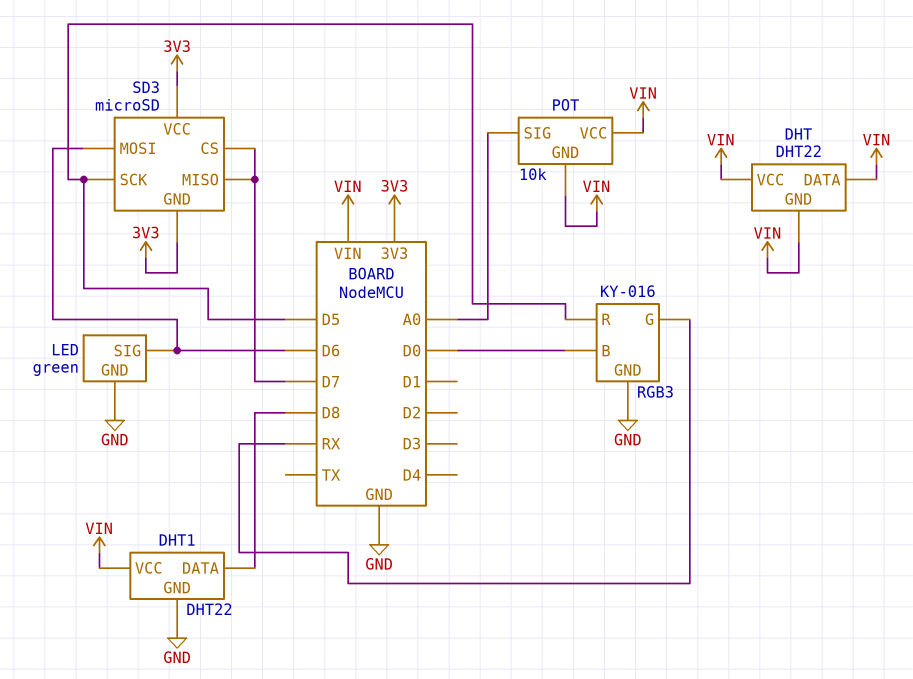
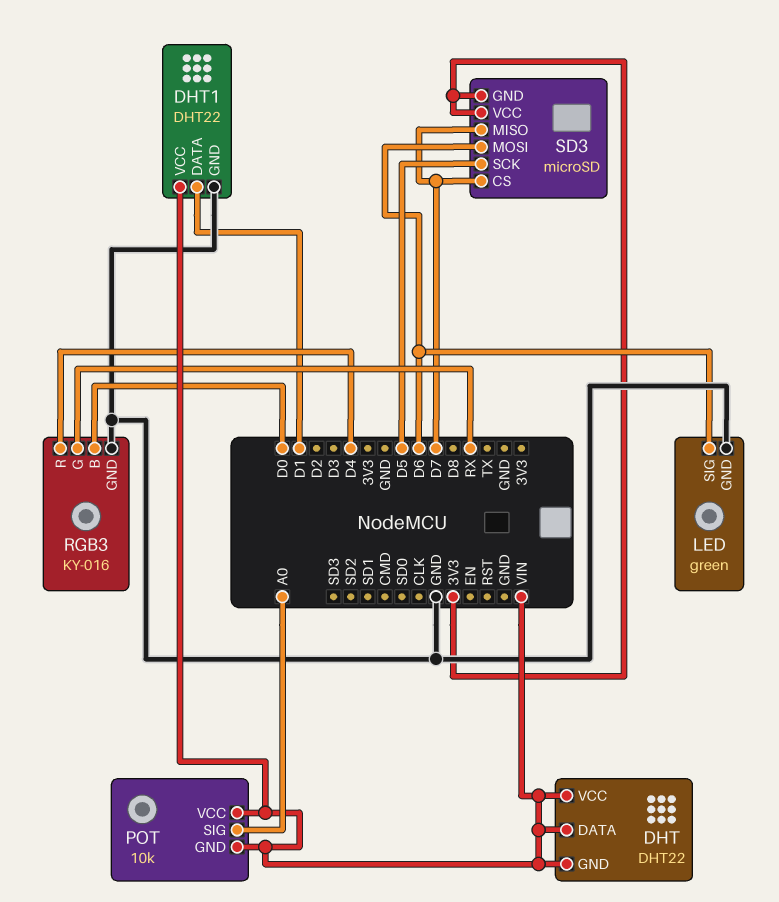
DHT1 pin DATA: D8 -> D1
RGB3 pin R: D5 -> D4

